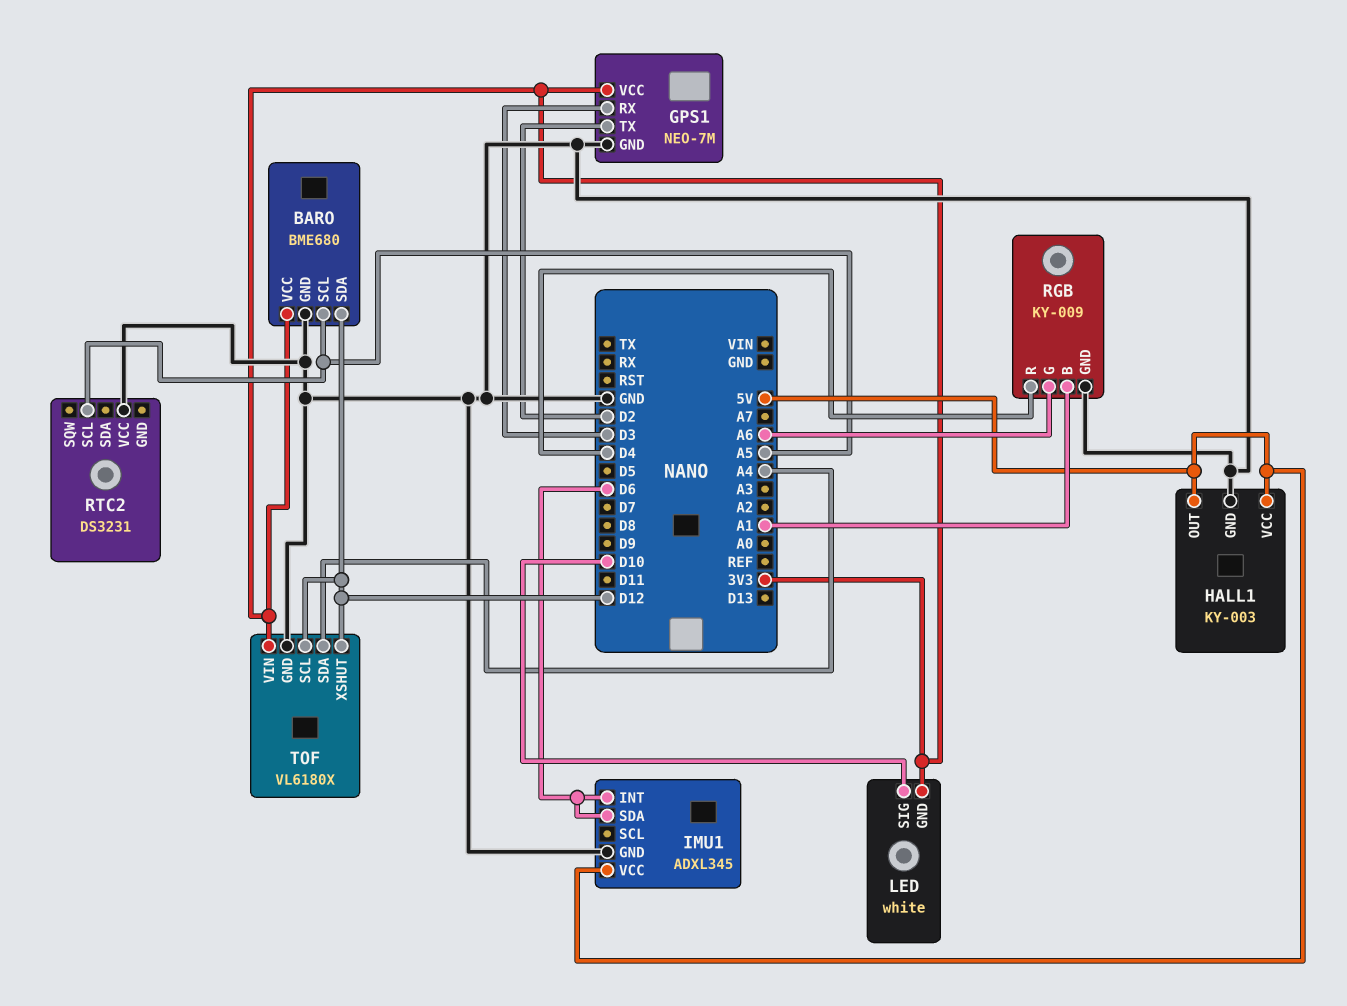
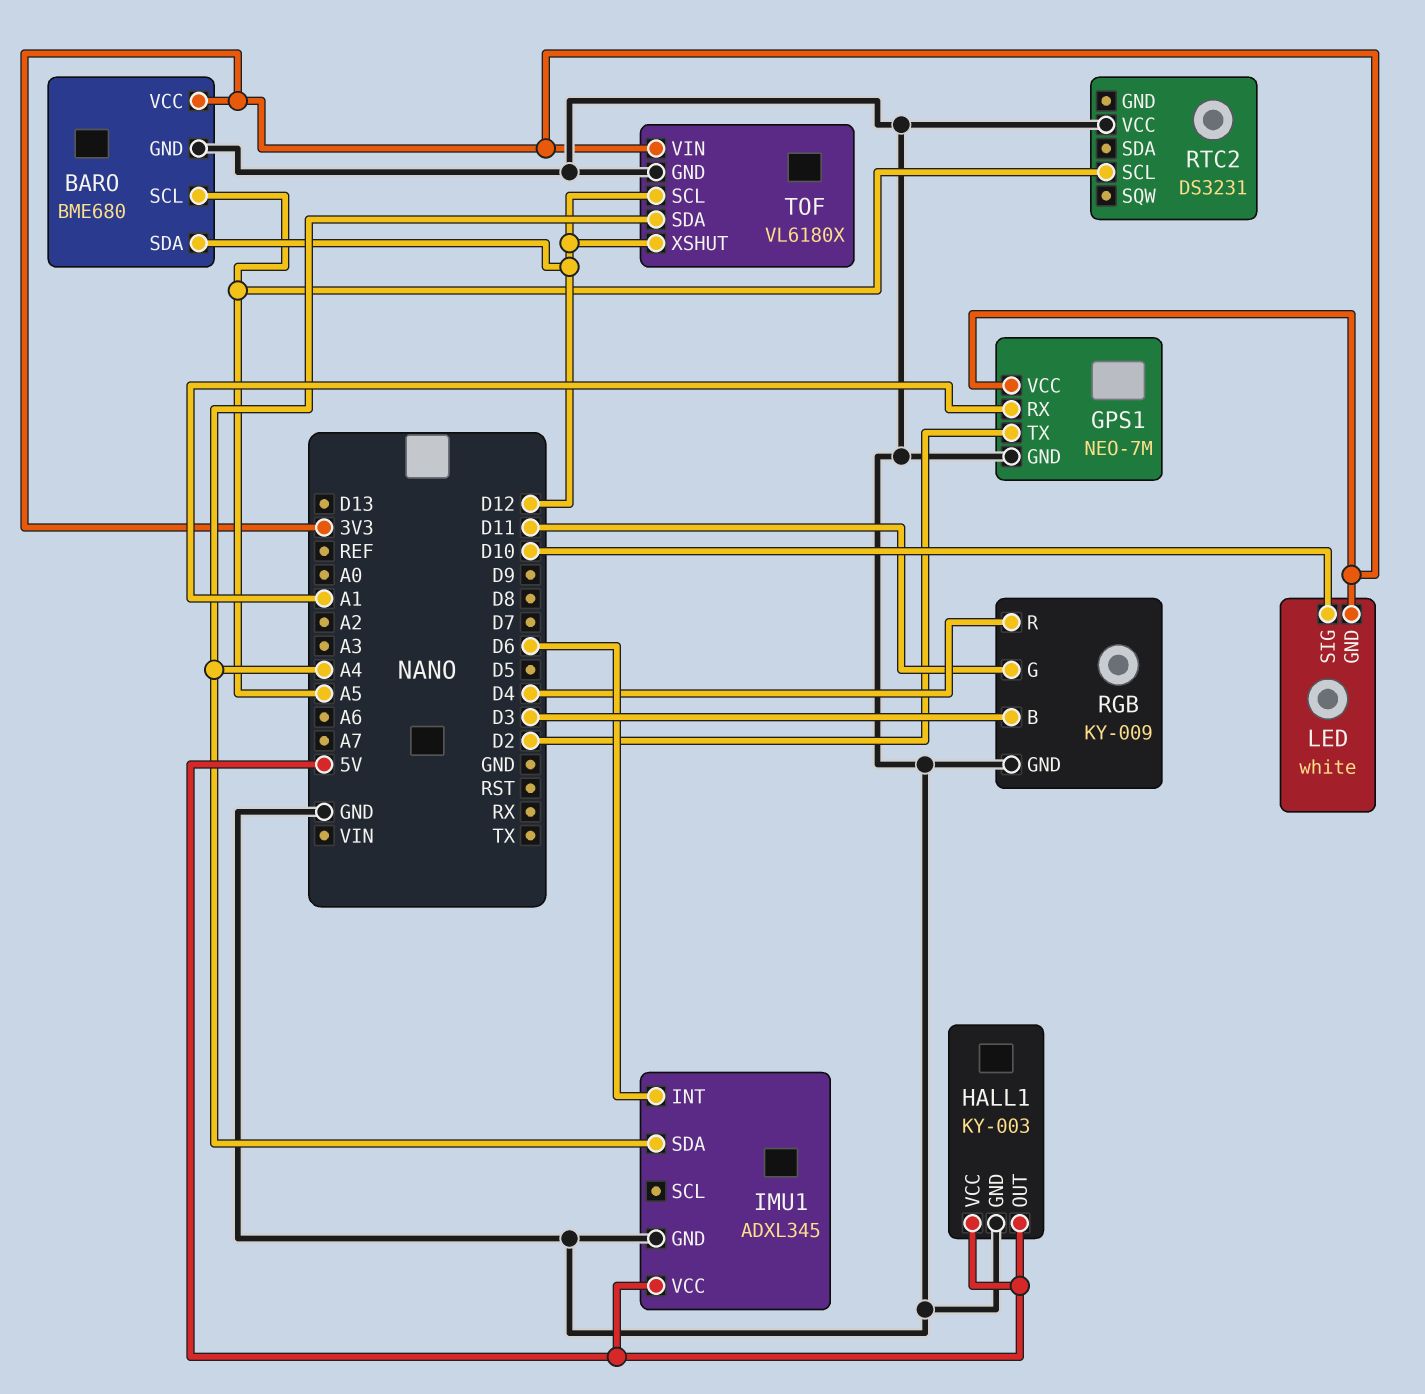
GPS1 pin RX: D3 -> A1
IMU1 pin SDA: D6 -> A4
RGB pin B: A1 -> D3
RGB pin G: A6 -> D11

